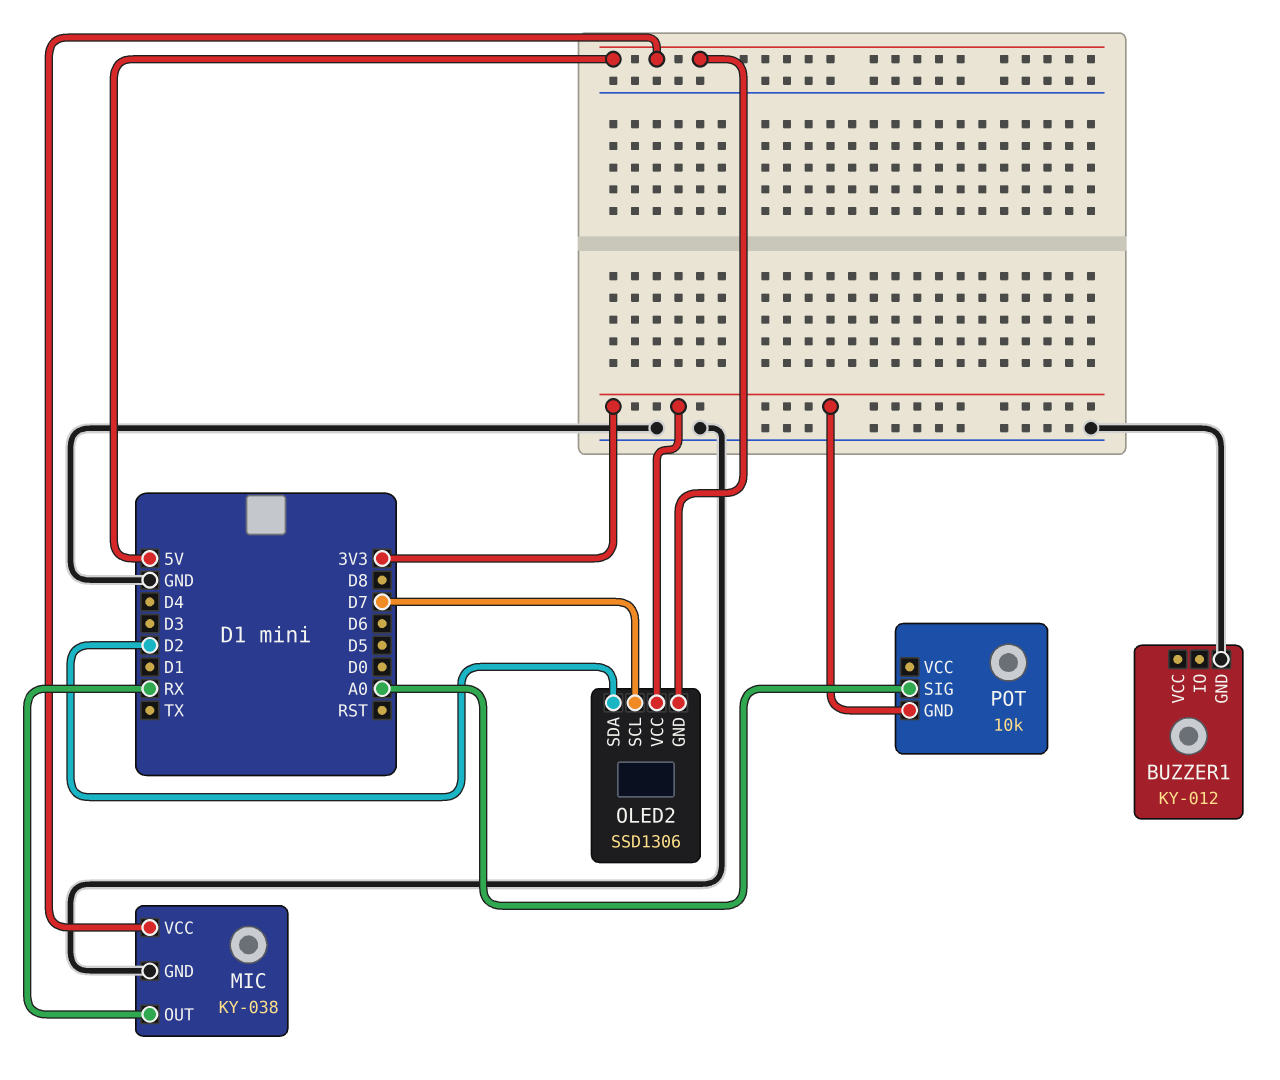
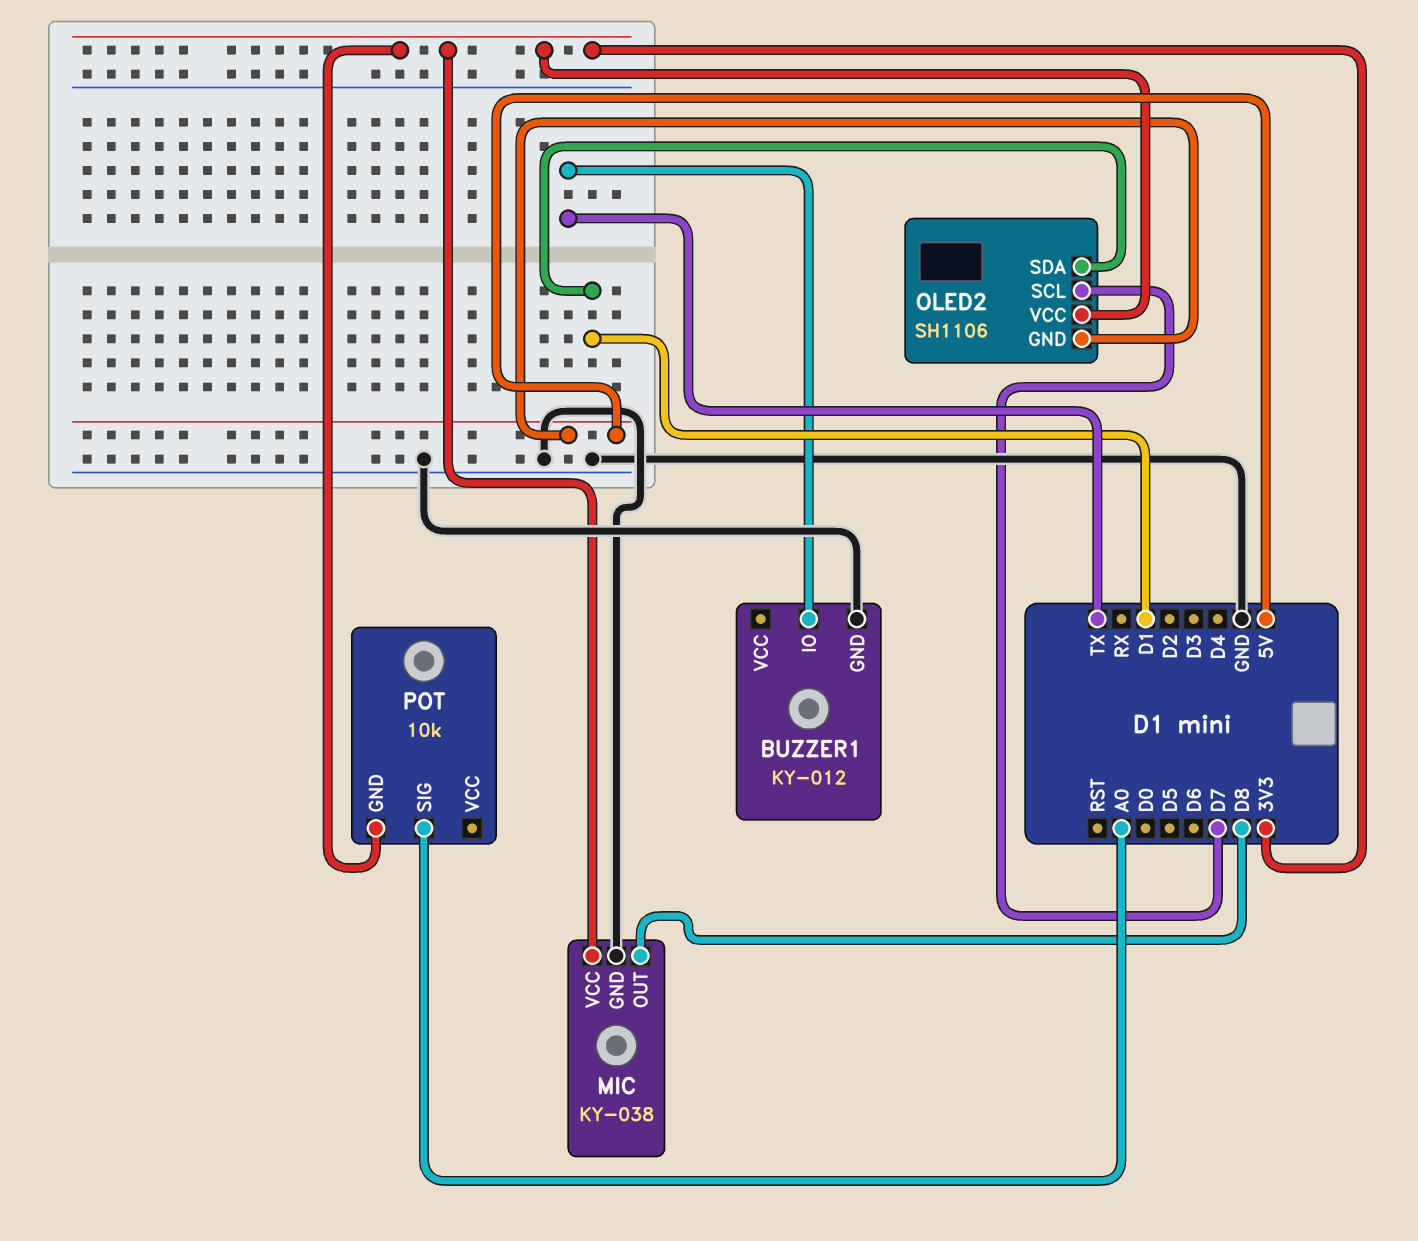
BUZZER1 pin IO: none -> TX
MIC pin OUT: RX -> D8
MIC pin VCC: 5V -> 3V3
OLED2: SSD1306 -> SH1106
OLED2 pin SDA: D2 -> D1

